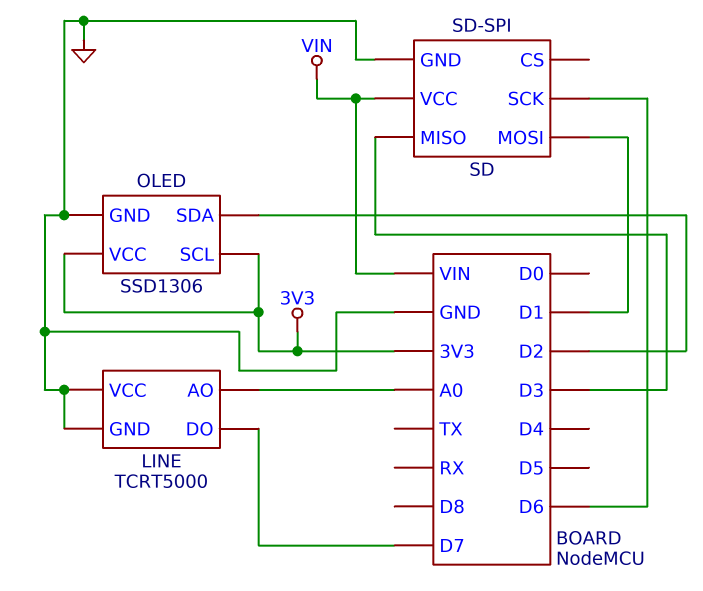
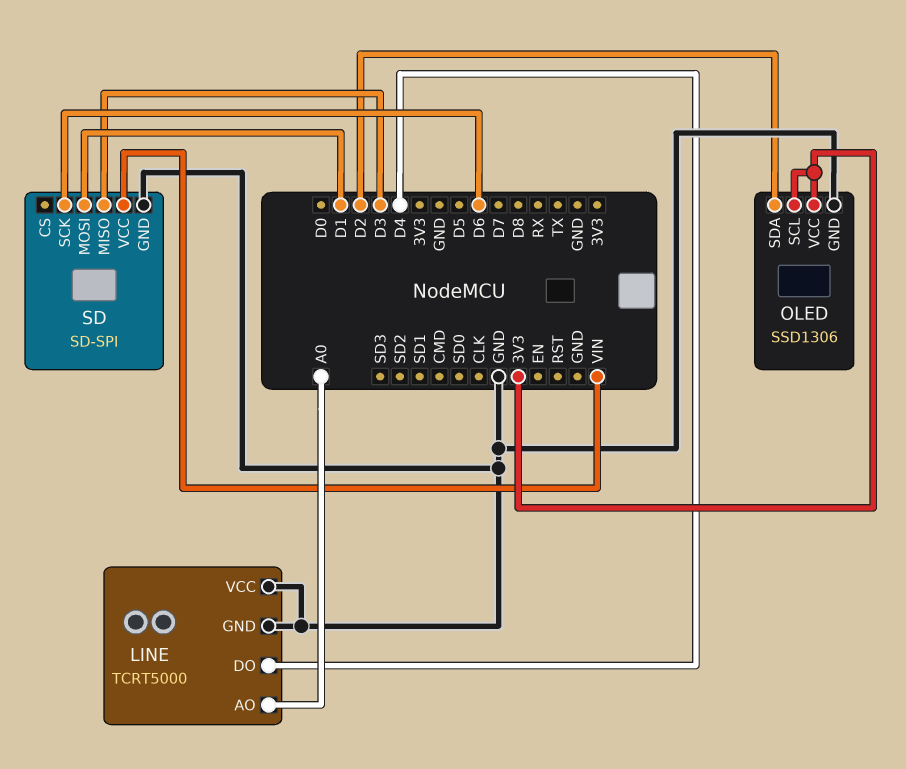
LINE pin DO: D7 -> D4

